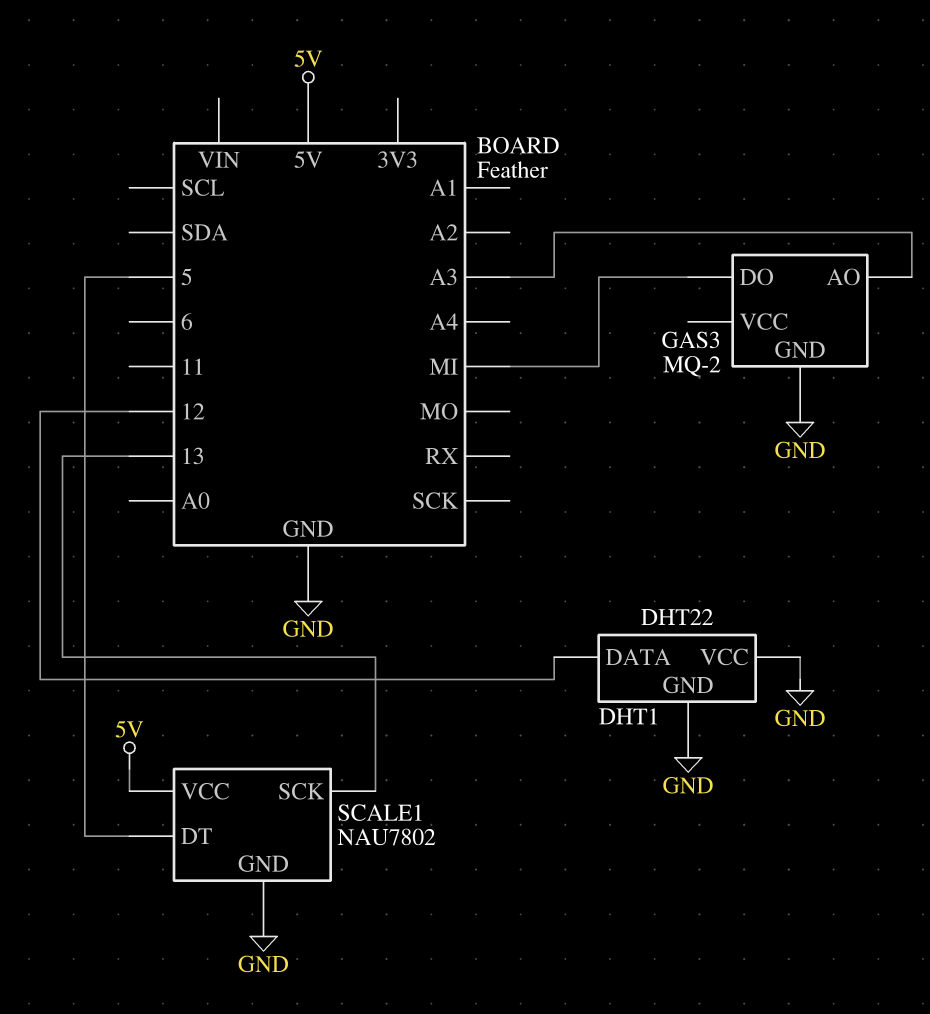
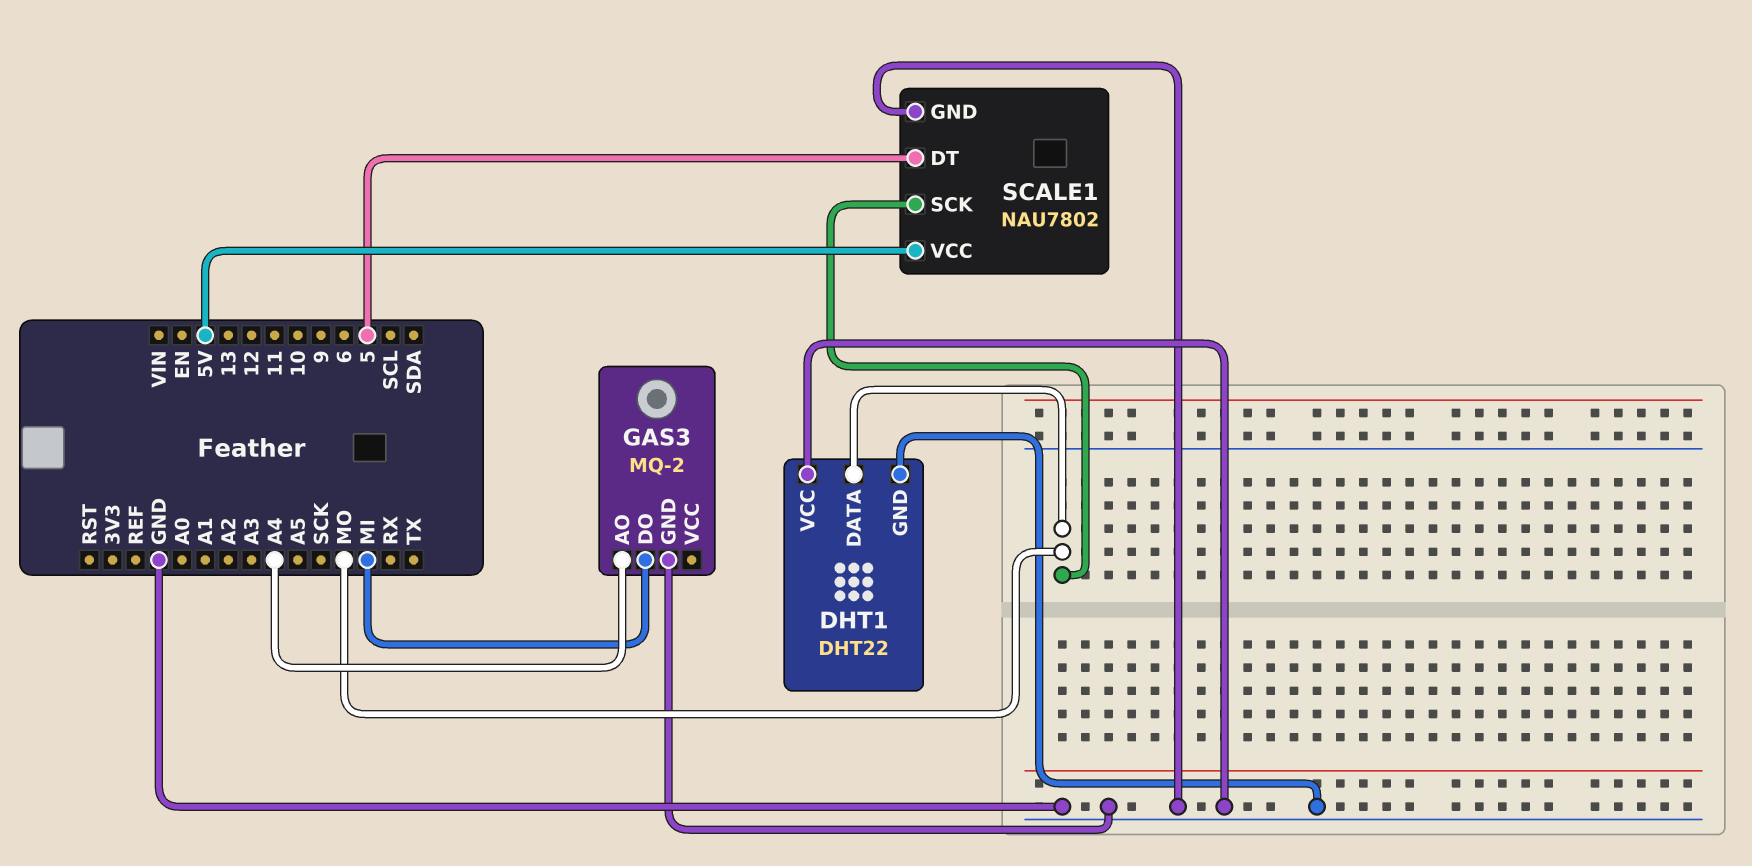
DHT1 pin DATA: 12 -> MO
GAS3 pin AO: A3 -> A4
SCALE1 pin SCK: 13 -> MO

